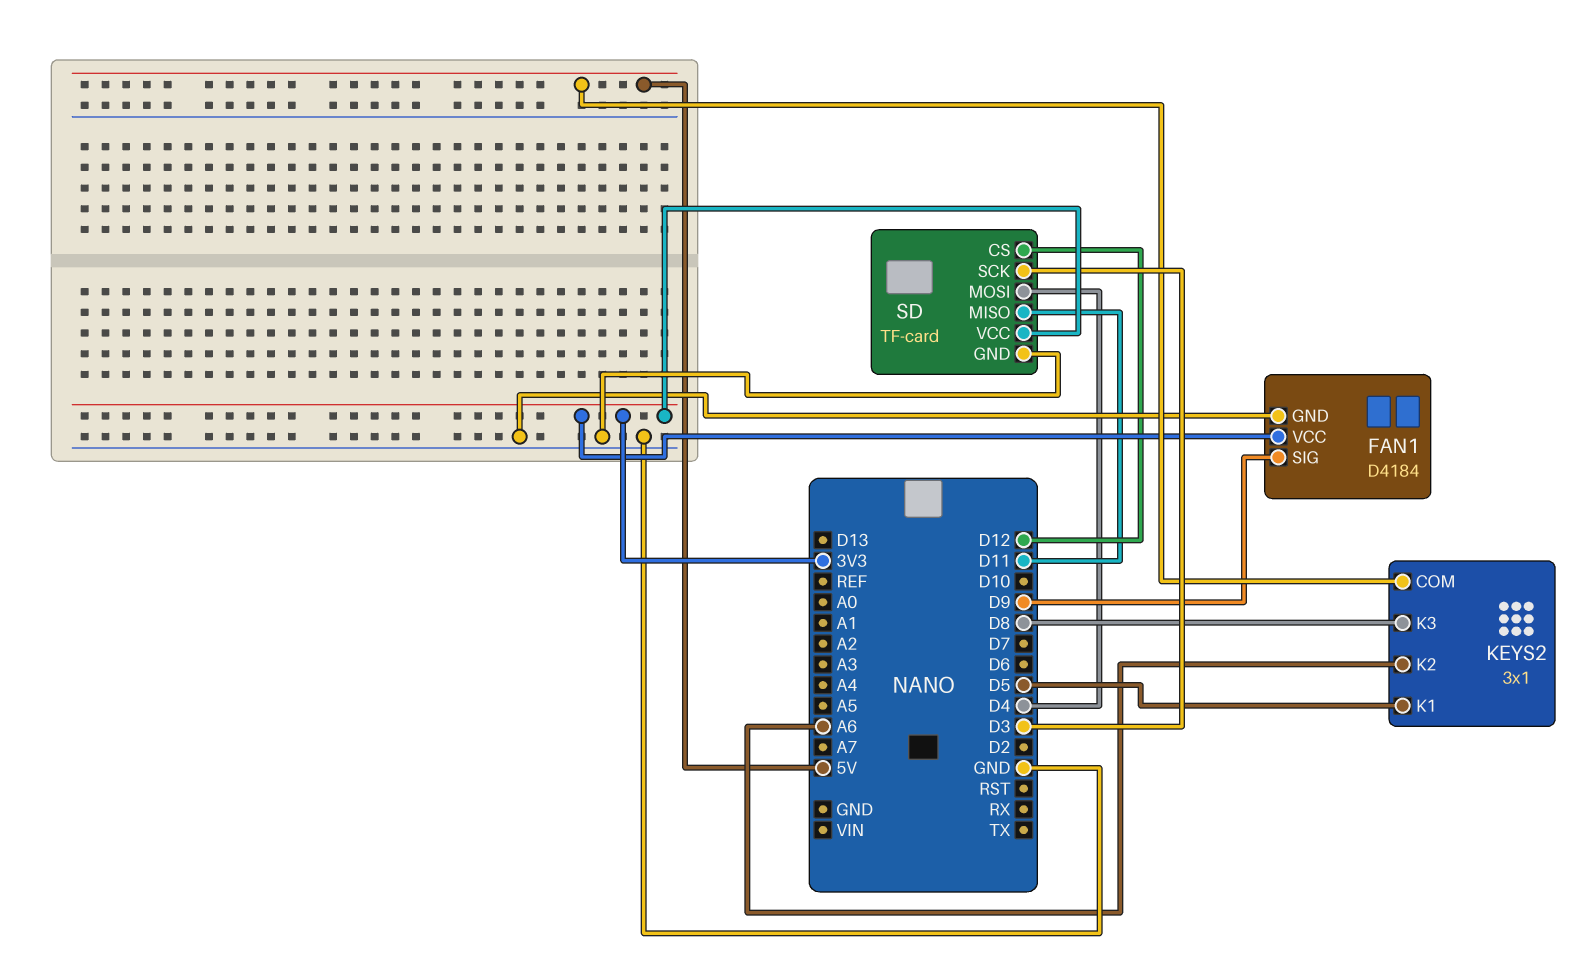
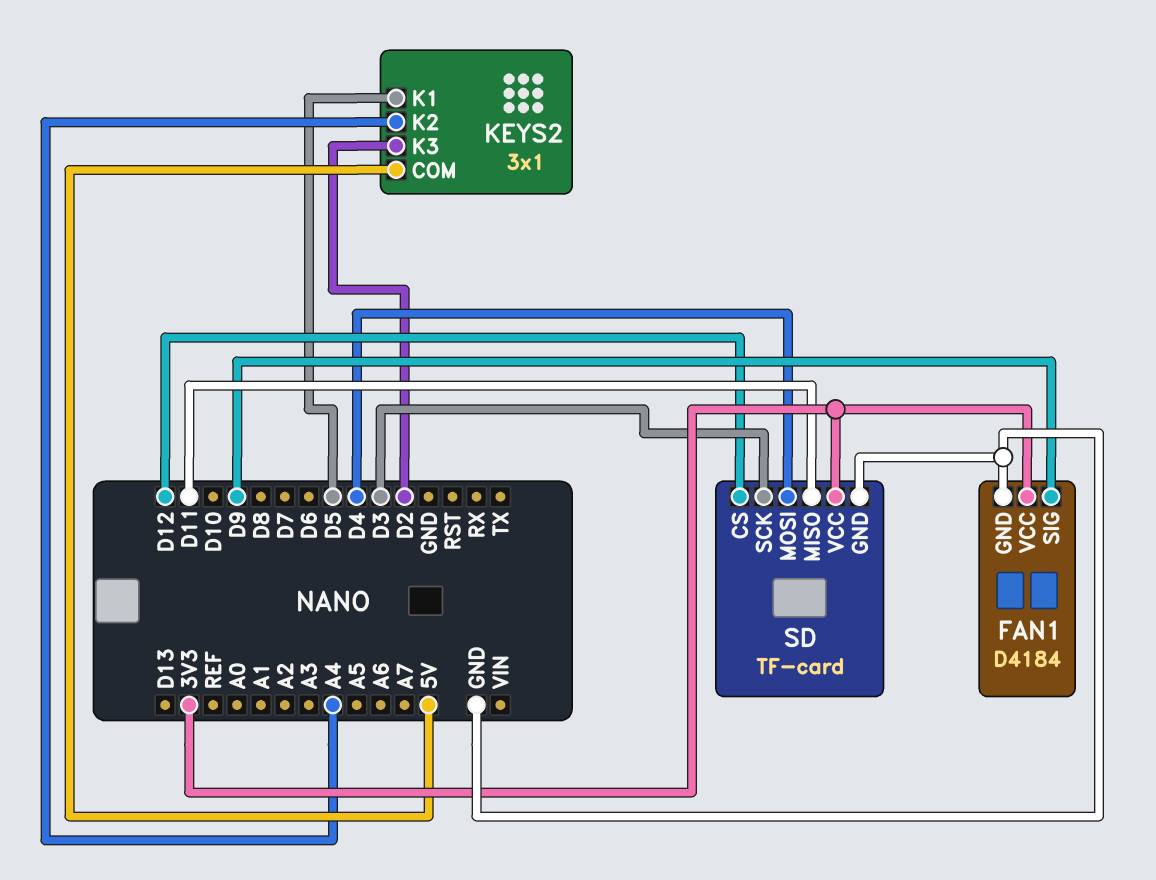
KEYS2 pin K2: A6 -> A4
KEYS2 pin K3: D8 -> D2

